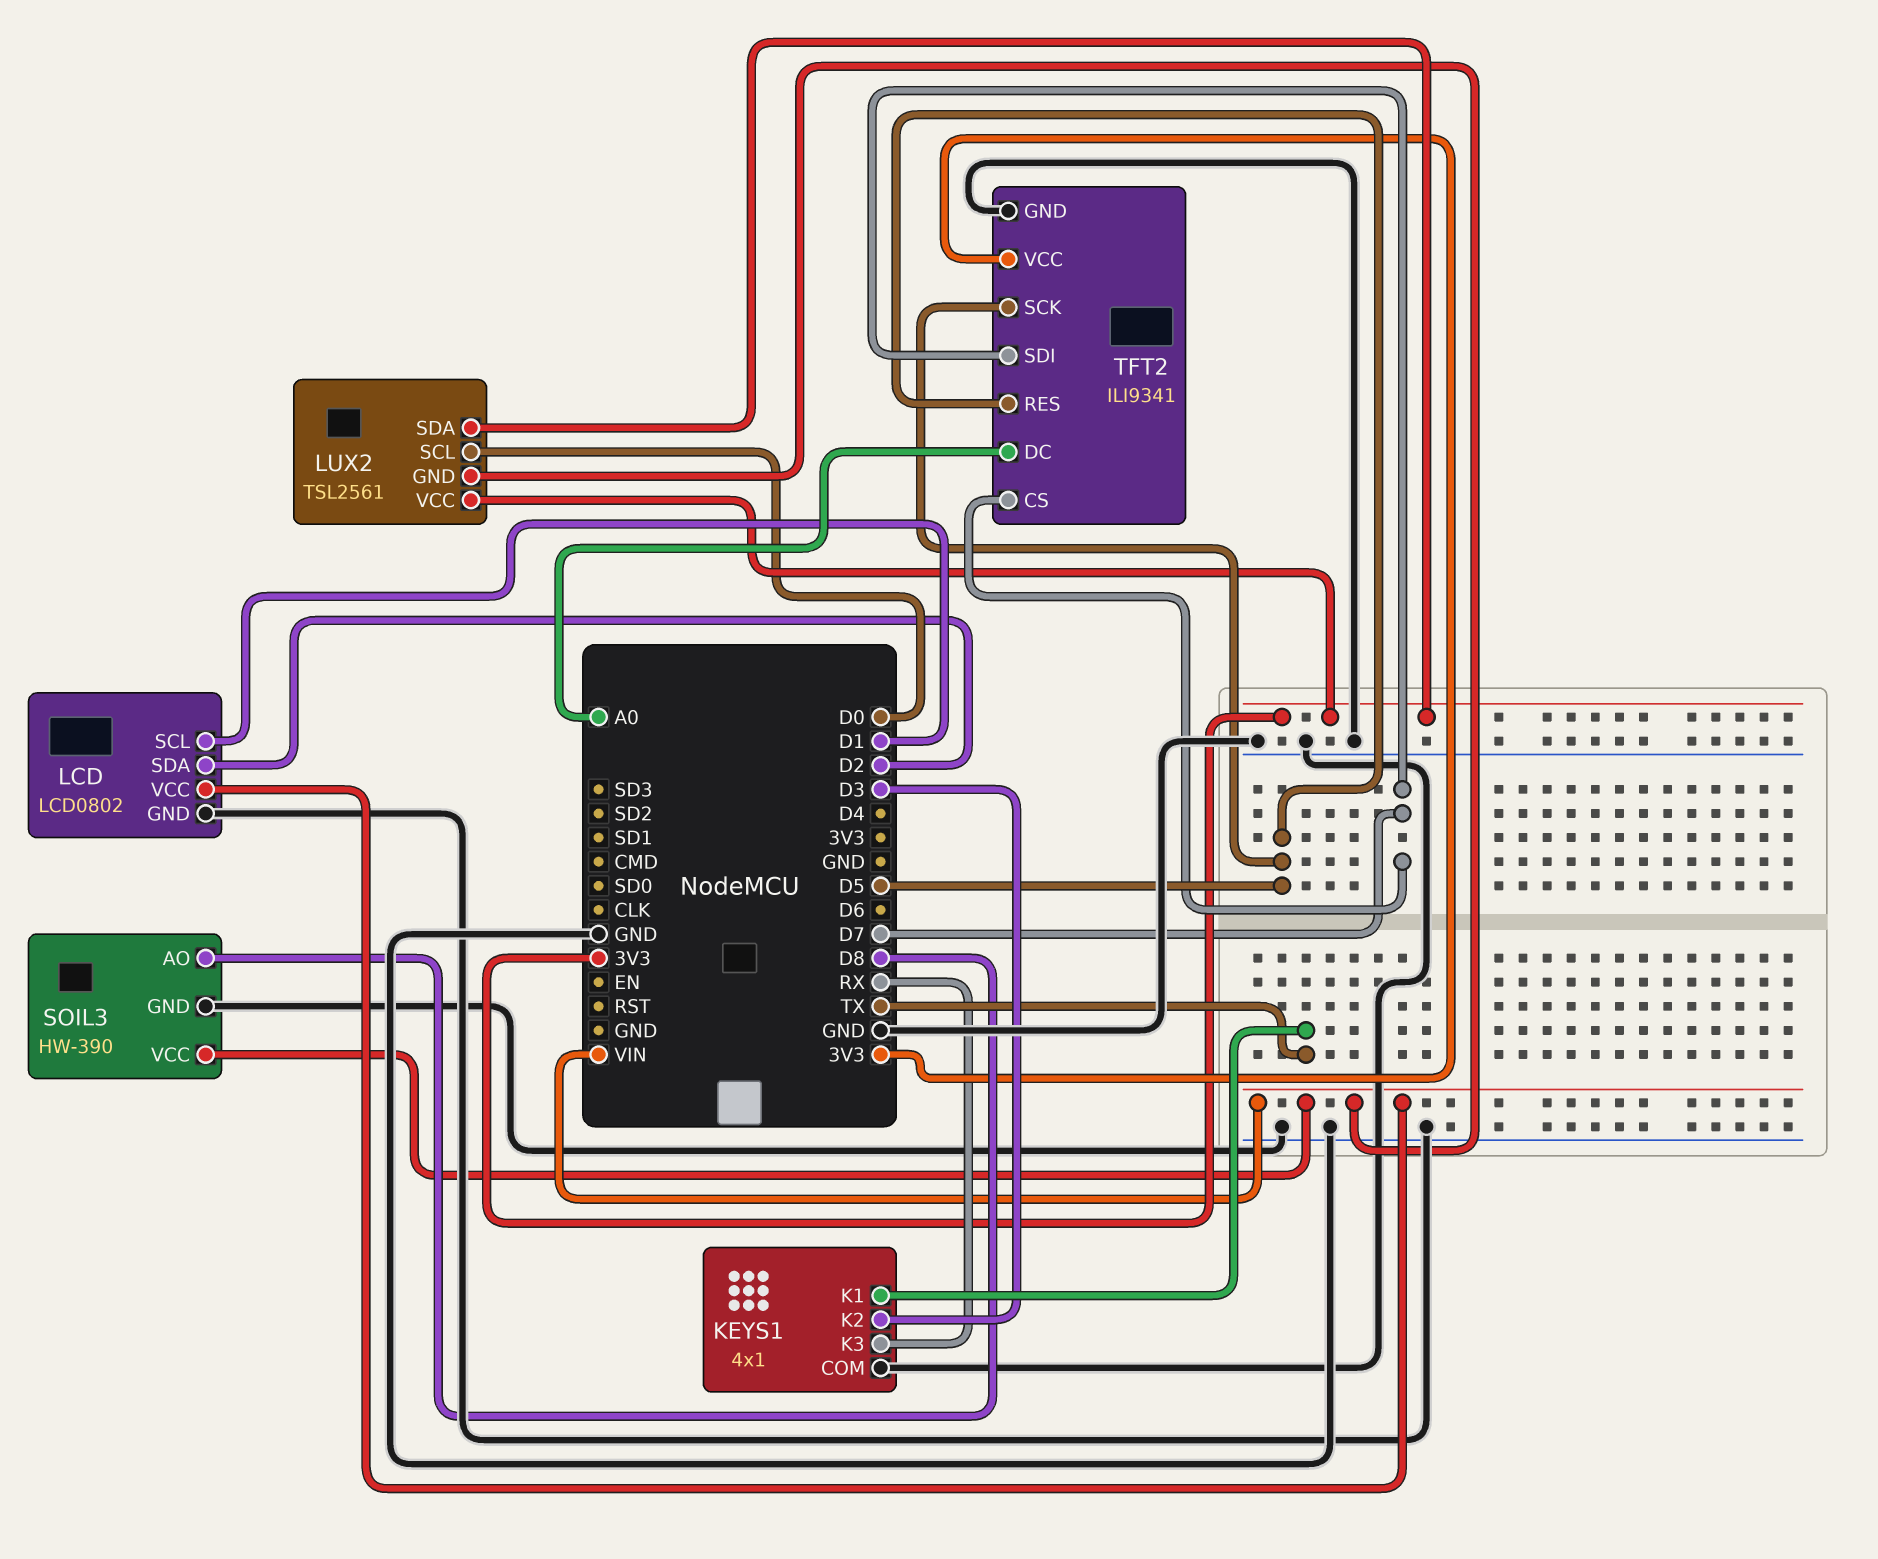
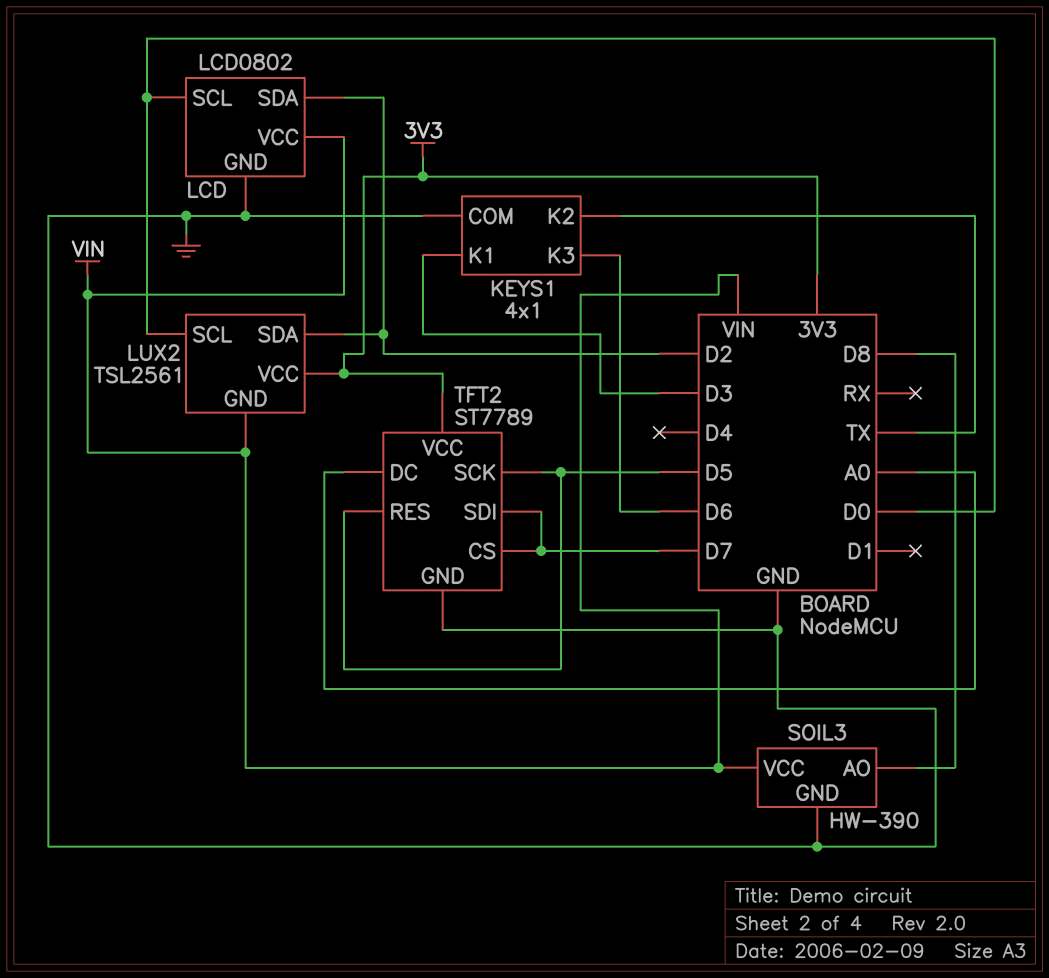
KEYS1 pin K1: TX -> D3
KEYS1 pin K2: D3 -> TX
KEYS1 pin K3: RX -> D6
LCD pin SCL: D1 -> D0
LUX2 pin SDA: 3V3 -> D2
TFT2: ILI9341 -> ST7789

